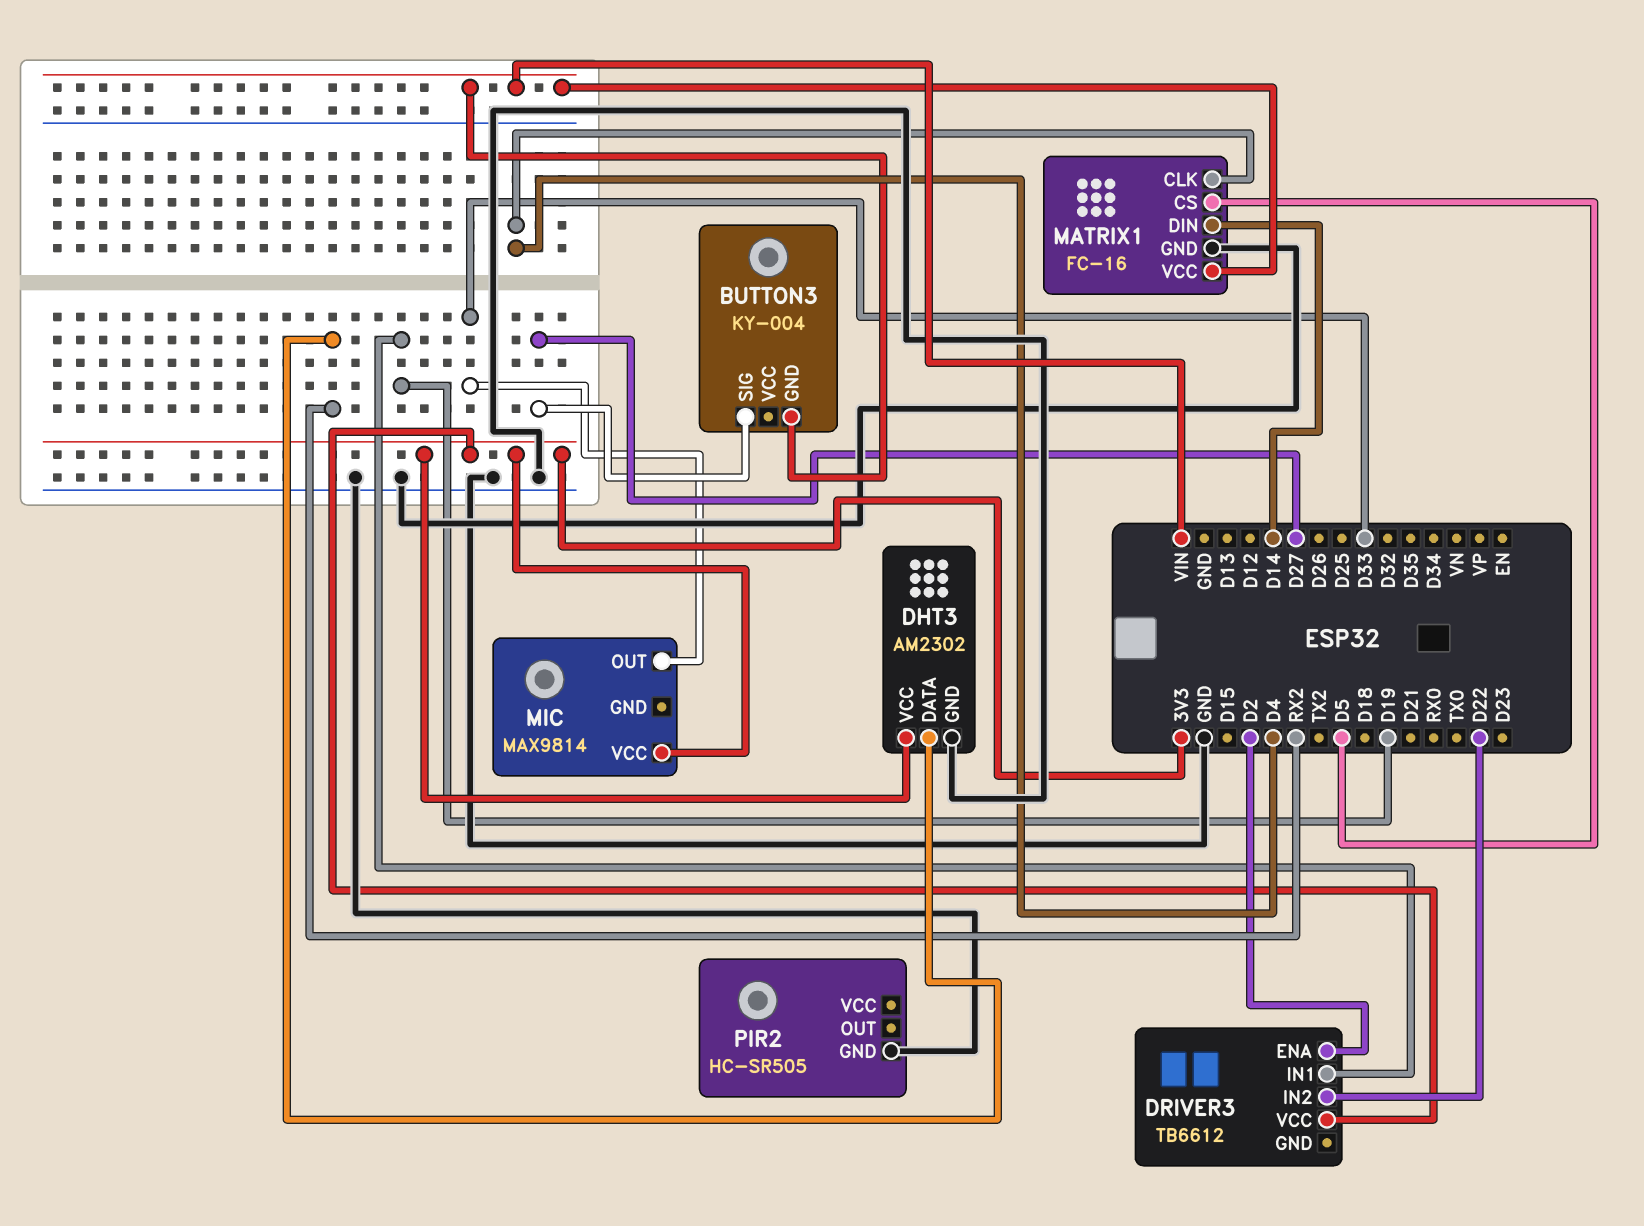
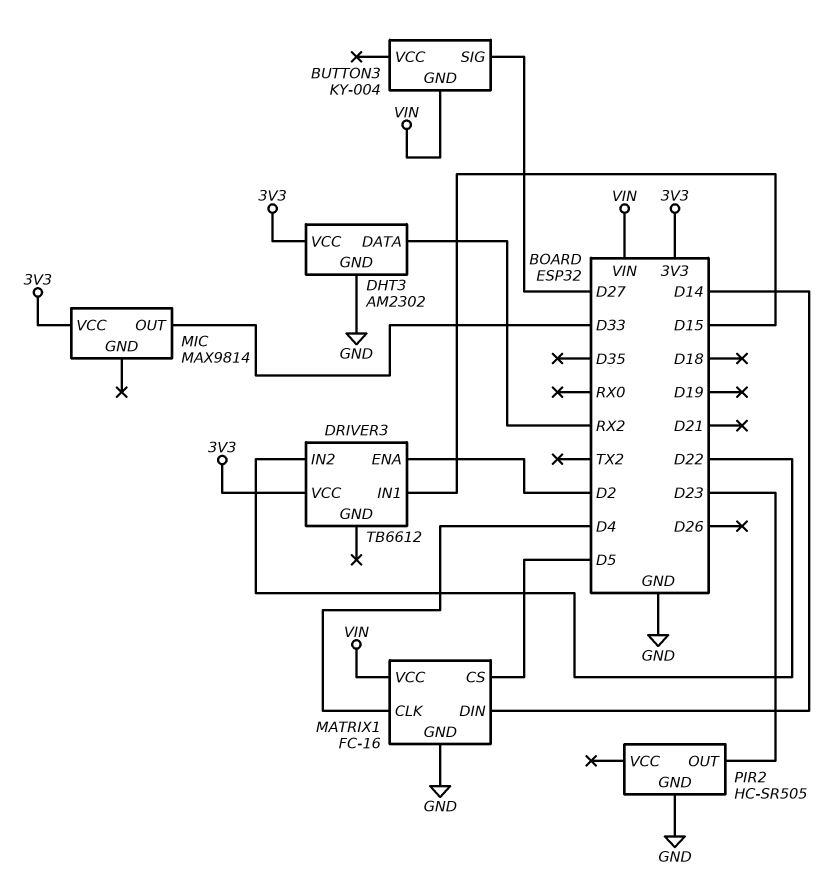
DRIVER3 pin IN1: D19 -> D15
PIR2 pin OUT: none -> D23

